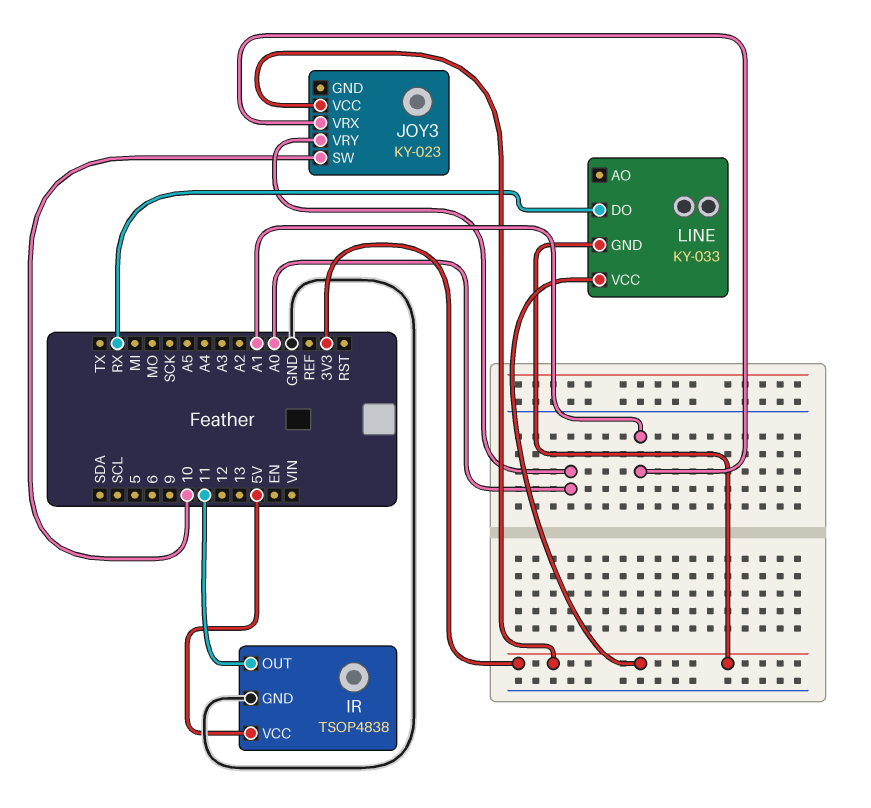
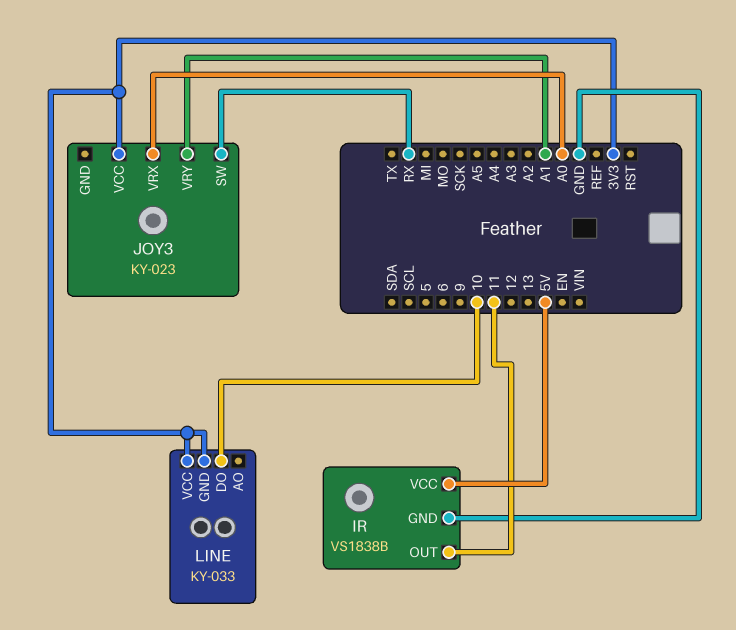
IR: TSOP4838 -> VS1838B
JOY3 pin SW: 10 -> RX
JOY3 pin VRX: A1 -> A0
JOY3 pin VRY: A0 -> A1
LINE pin DO: RX -> 10

